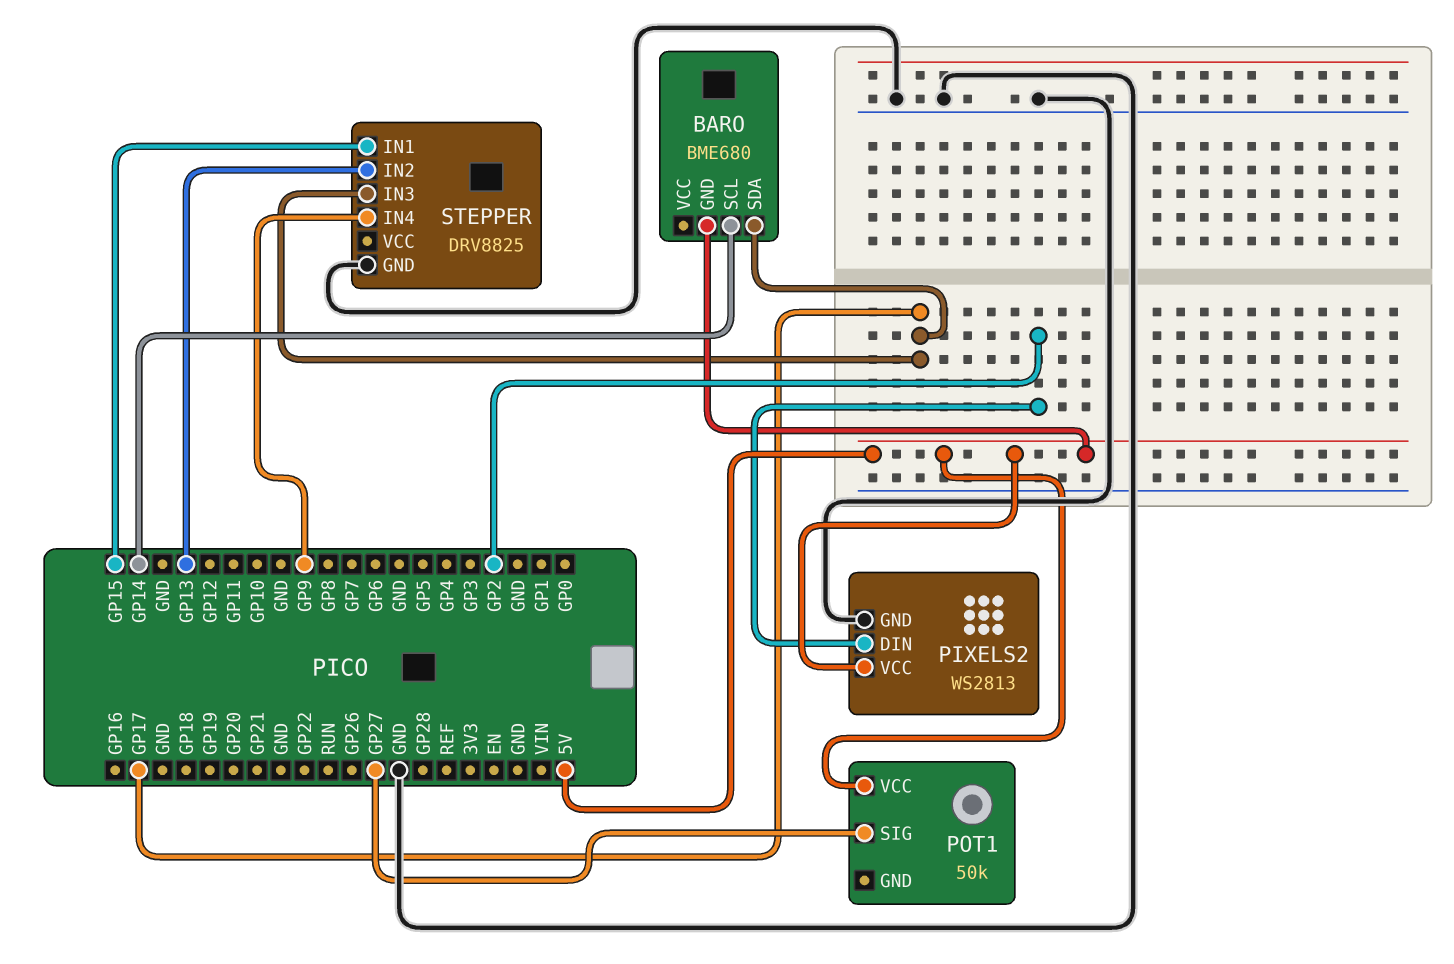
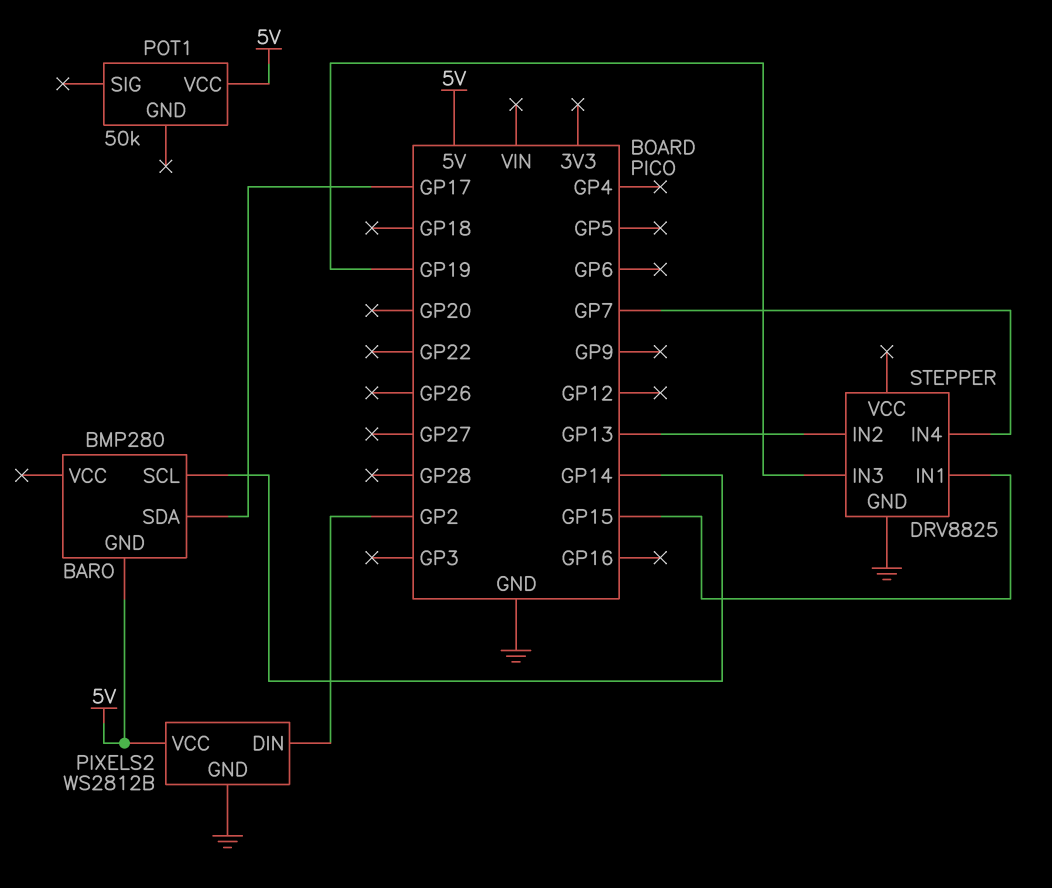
BARO: BME680 -> BMP280
PIXELS2: WS2813 -> WS2812B
POT1 pin SIG: GP27 -> none
STEPPER pin IN3: GP17 -> GP19
STEPPER pin IN4: GP9 -> GP7

